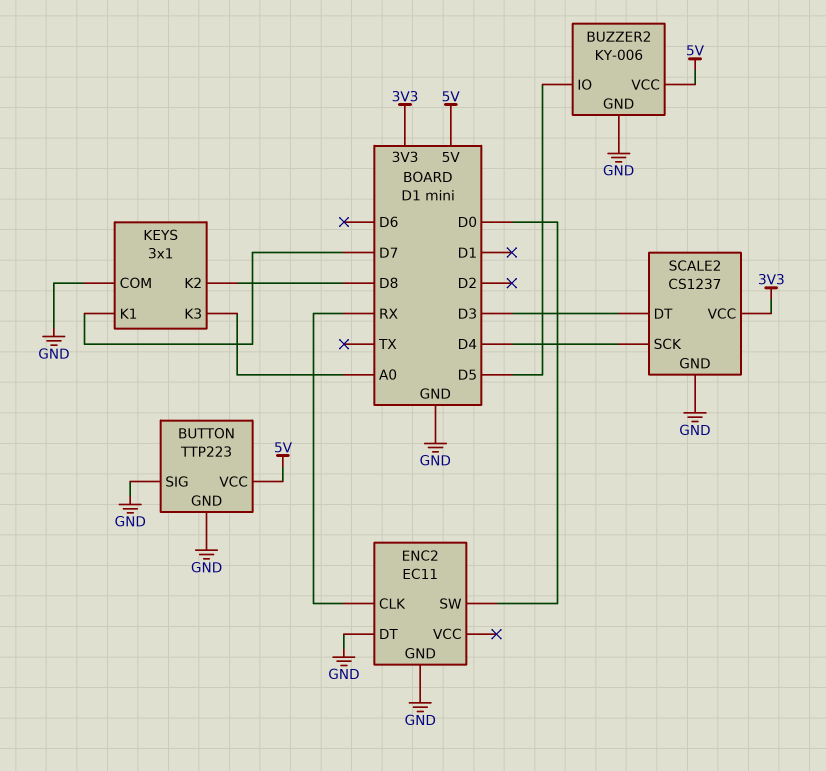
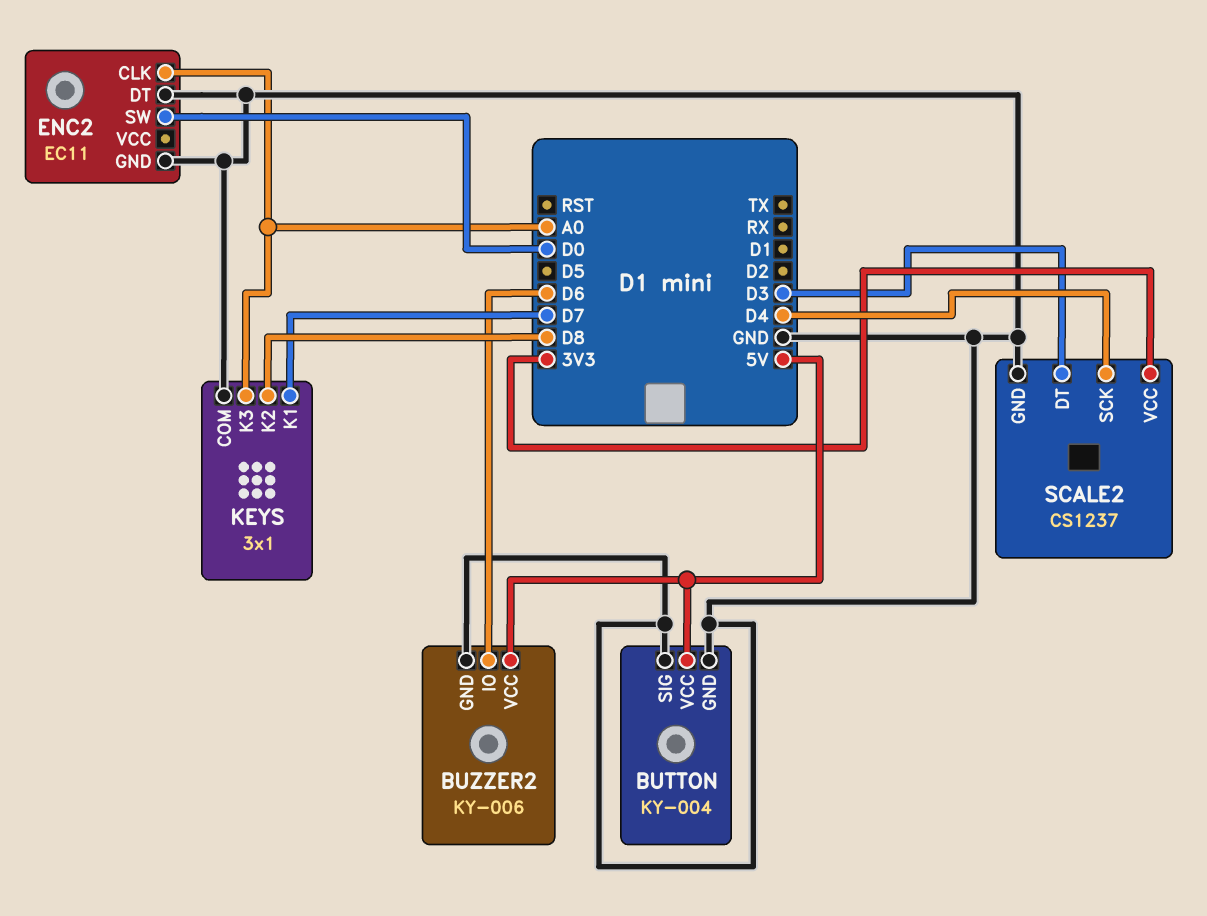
BUTTON: TTP223 -> KY-004
BUZZER2 pin IO: D5 -> D6
ENC2 pin CLK: RX -> A0

